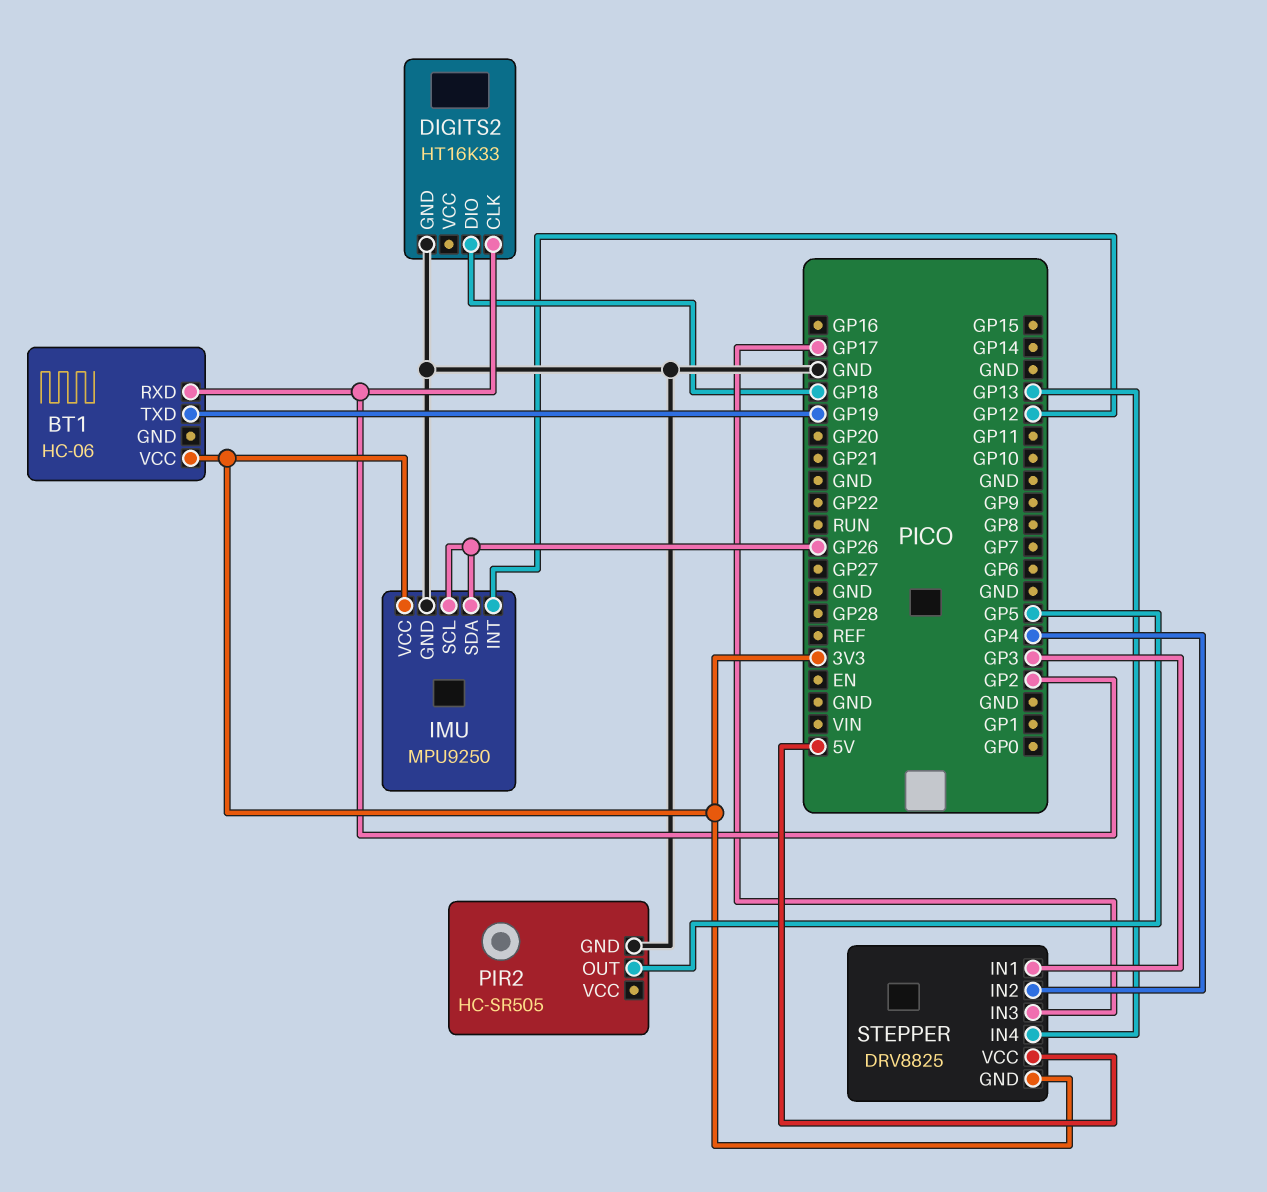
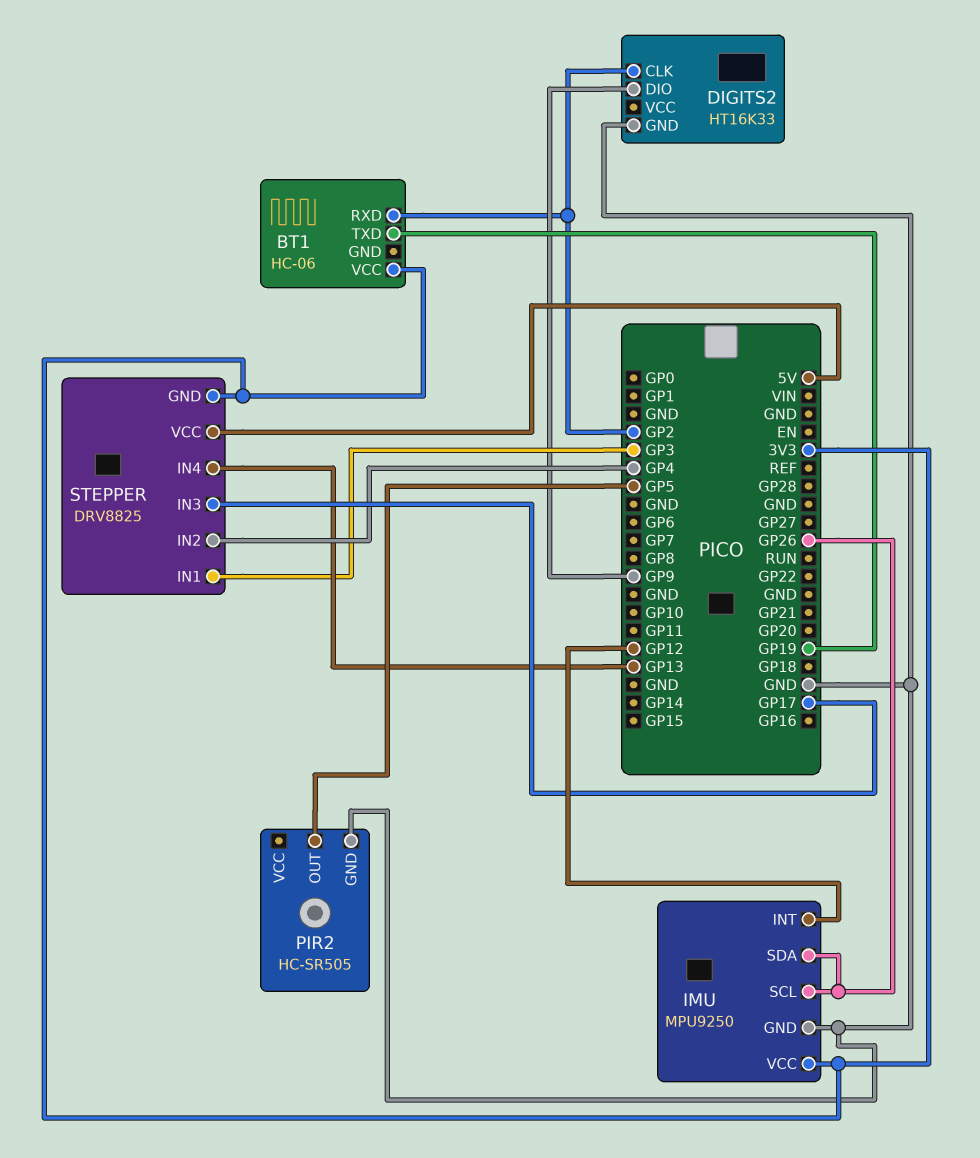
DIGITS2 pin DIO: GP18 -> GP9

